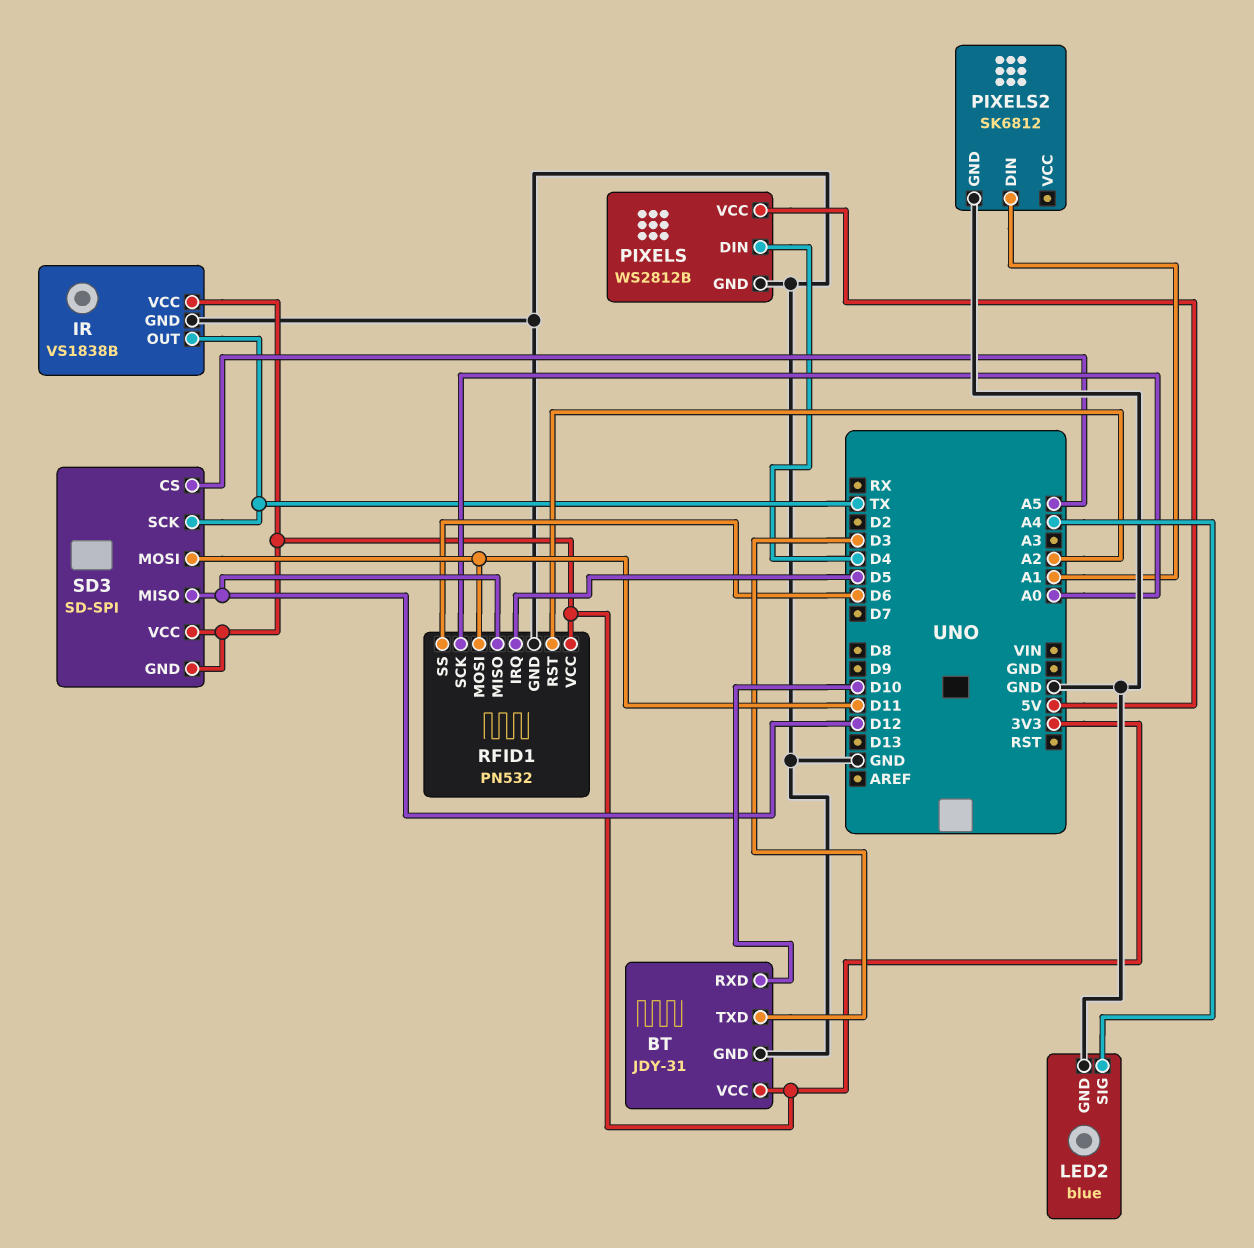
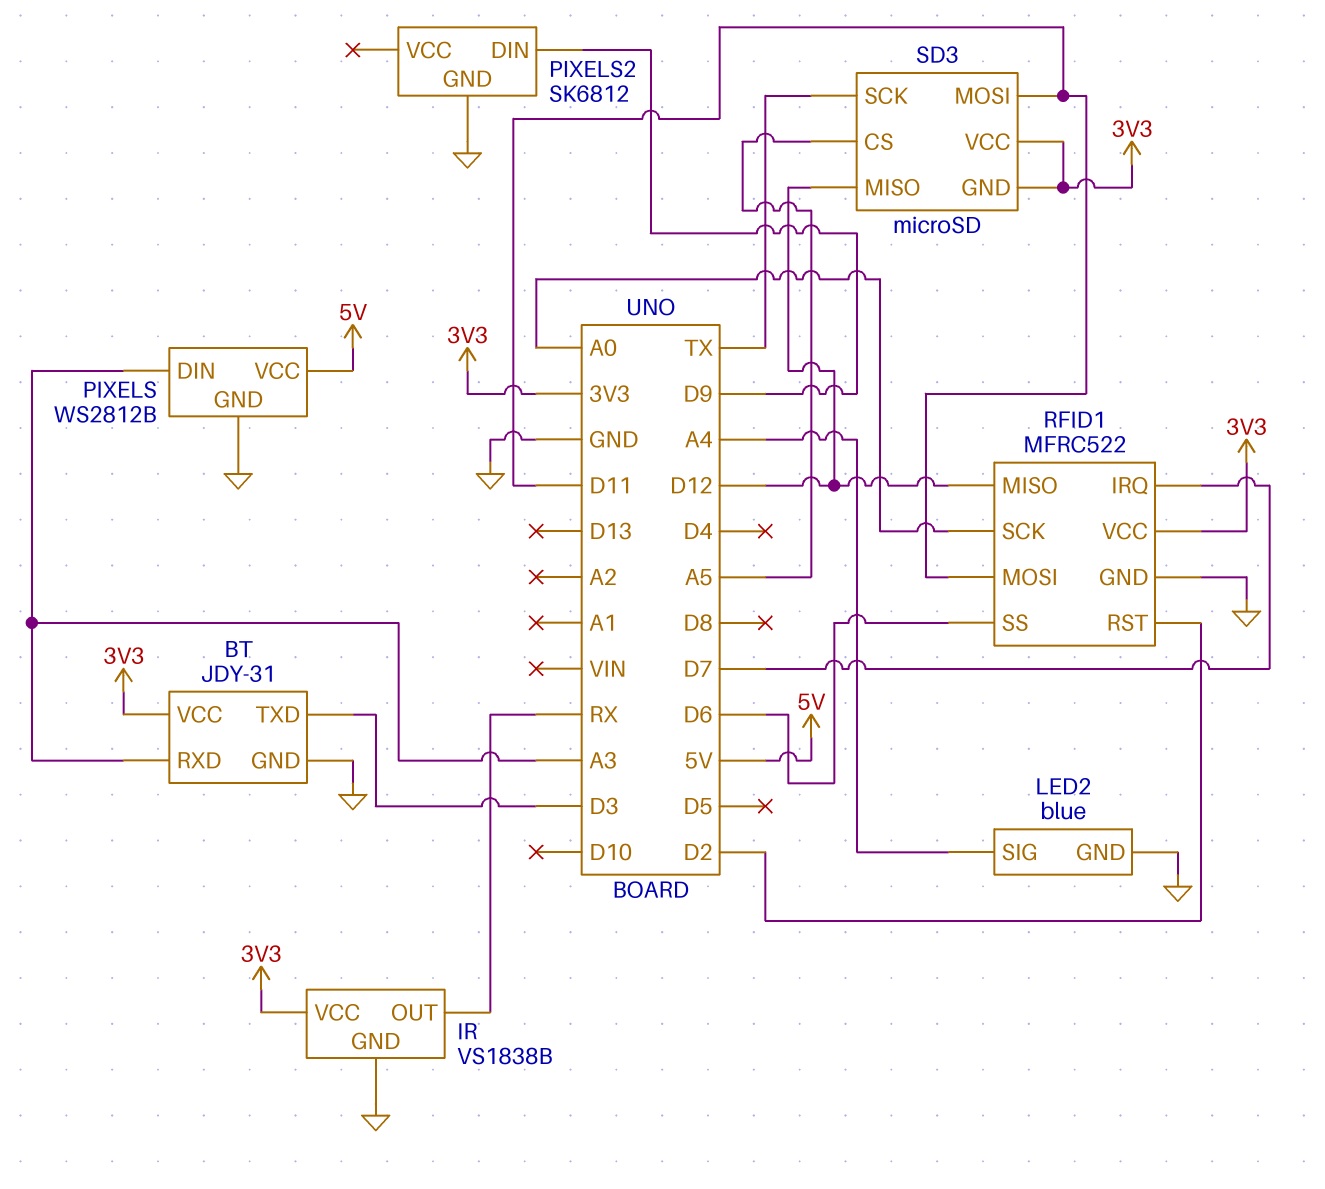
BT pin RXD: D10 -> A3
IR pin OUT: TX -> RX
PIXELS pin DIN: D4 -> A3
PIXELS2 pin DIN: A1 -> D9
RFID1: PN532 -> MFRC522
RFID1 pin IRQ: D5 -> D7
RFID1 pin RST: A2 -> D2
SD3: SD-SPI -> microSD

